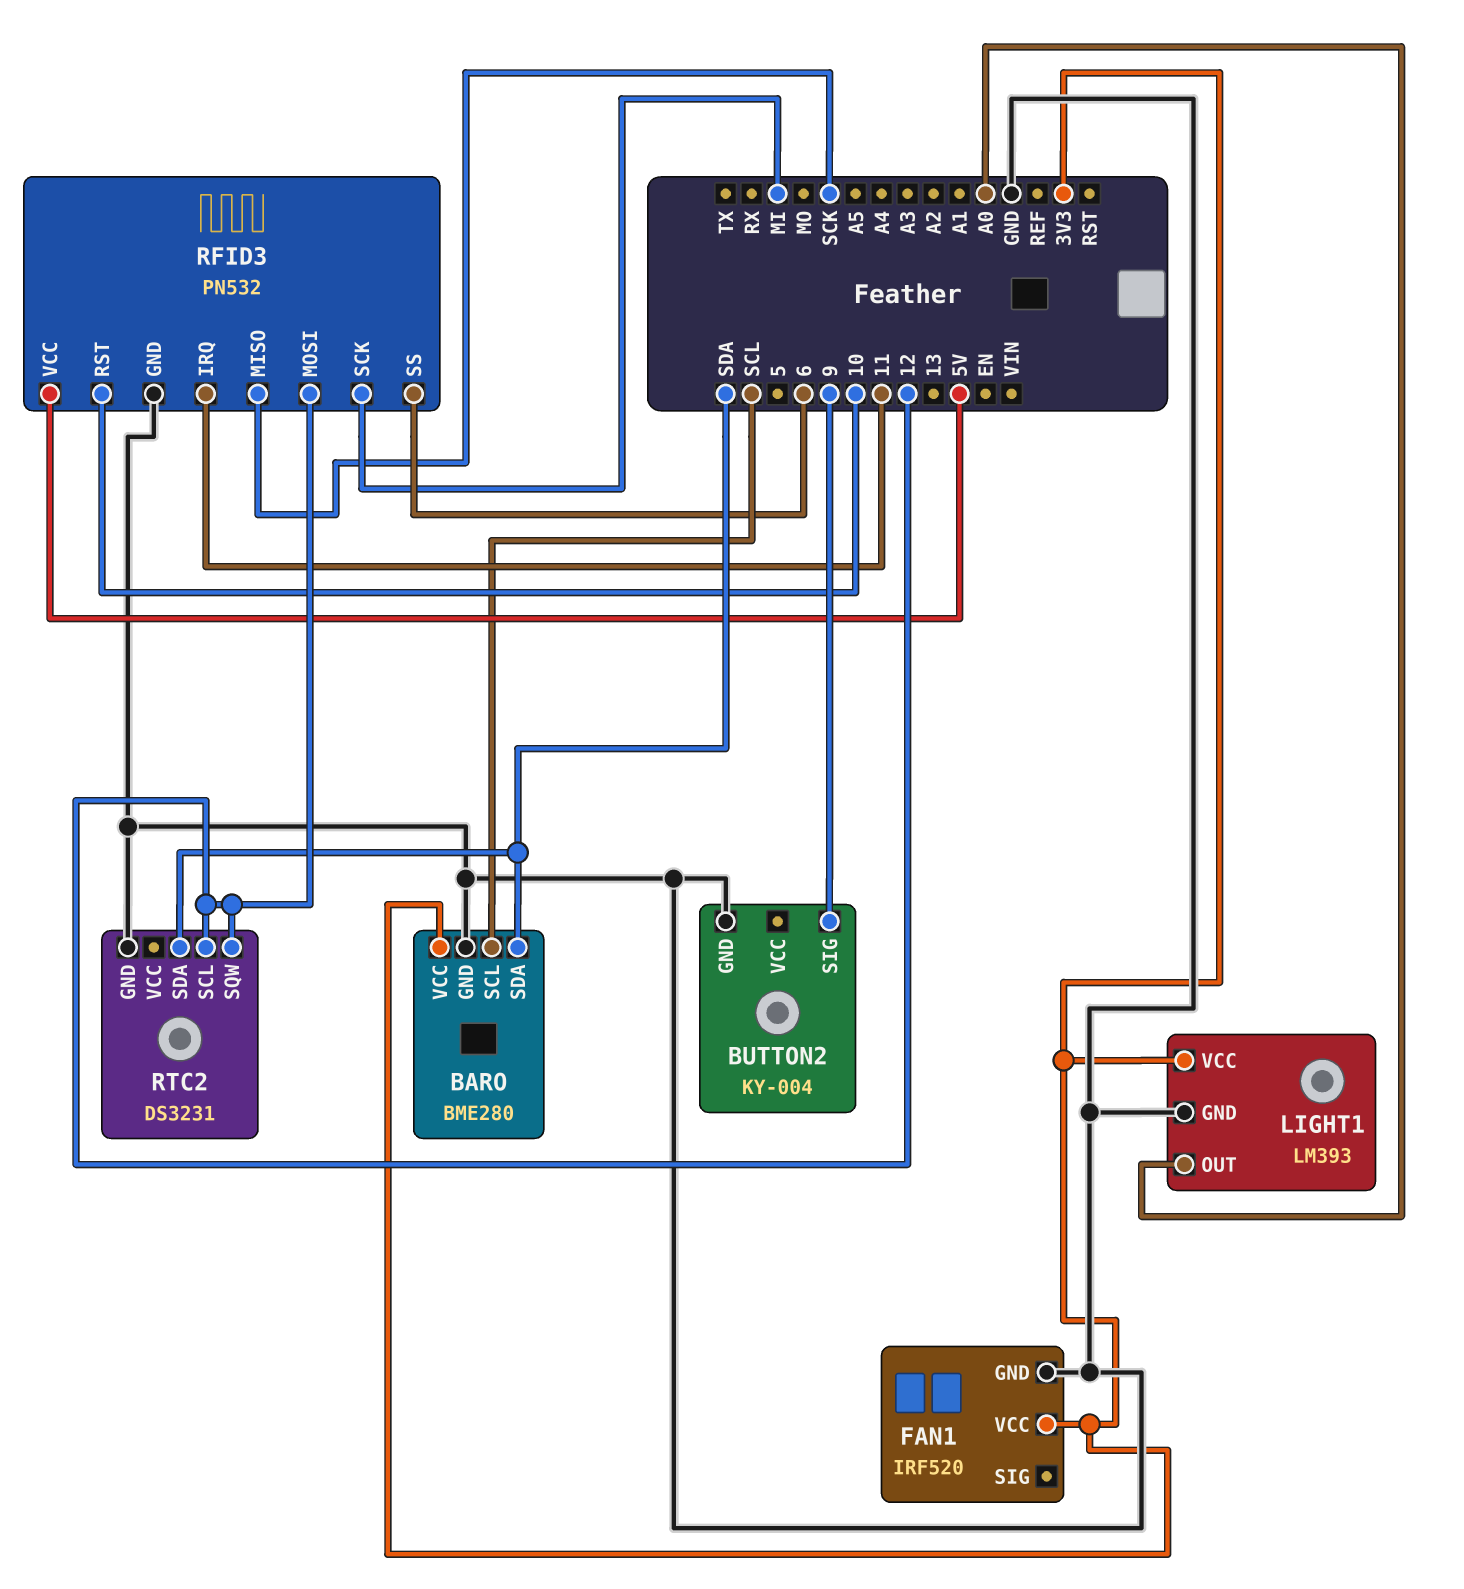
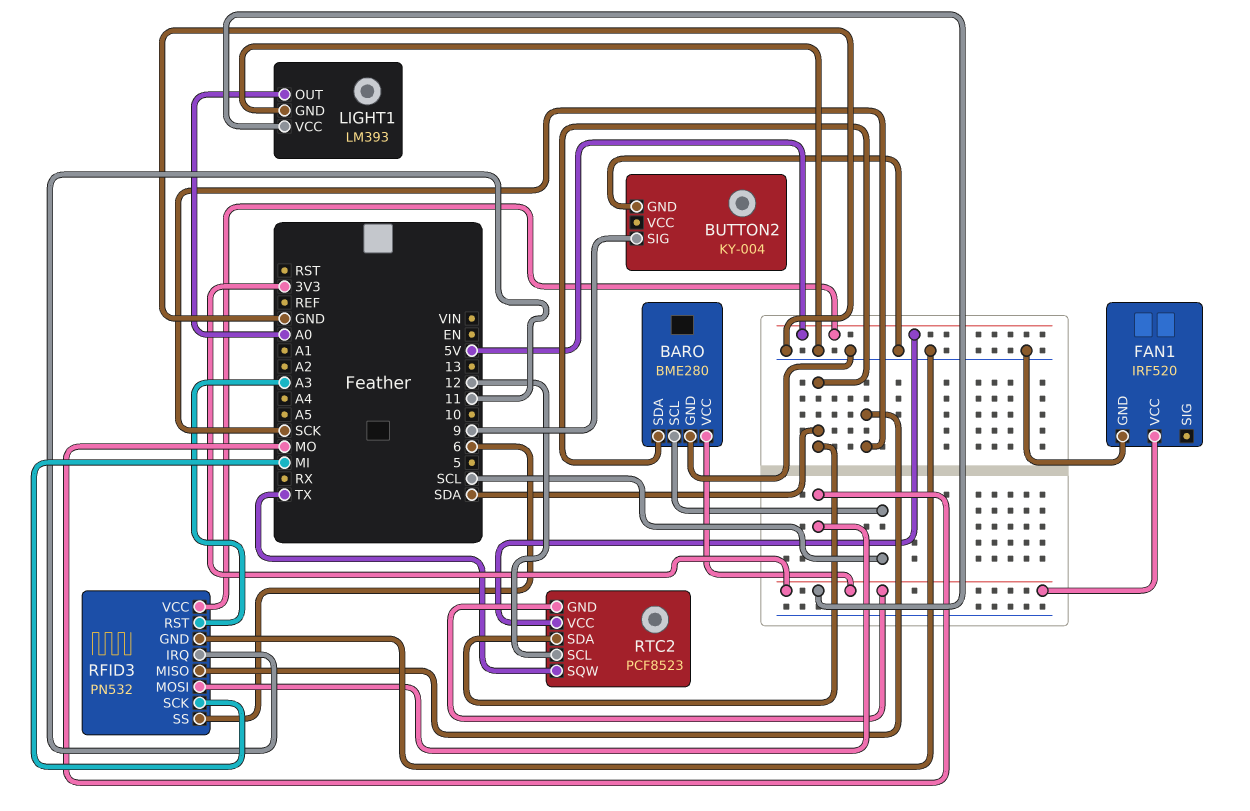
RFID3 pin MOSI: 12 -> MO
RFID3 pin RST: 10 -> A3
RTC2: DS3231 -> PCF8523
RTC2 pin GND: GND -> 3V3
RTC2 pin SQW: 12 -> TX
RTC2 pin VCC: none -> 5V

